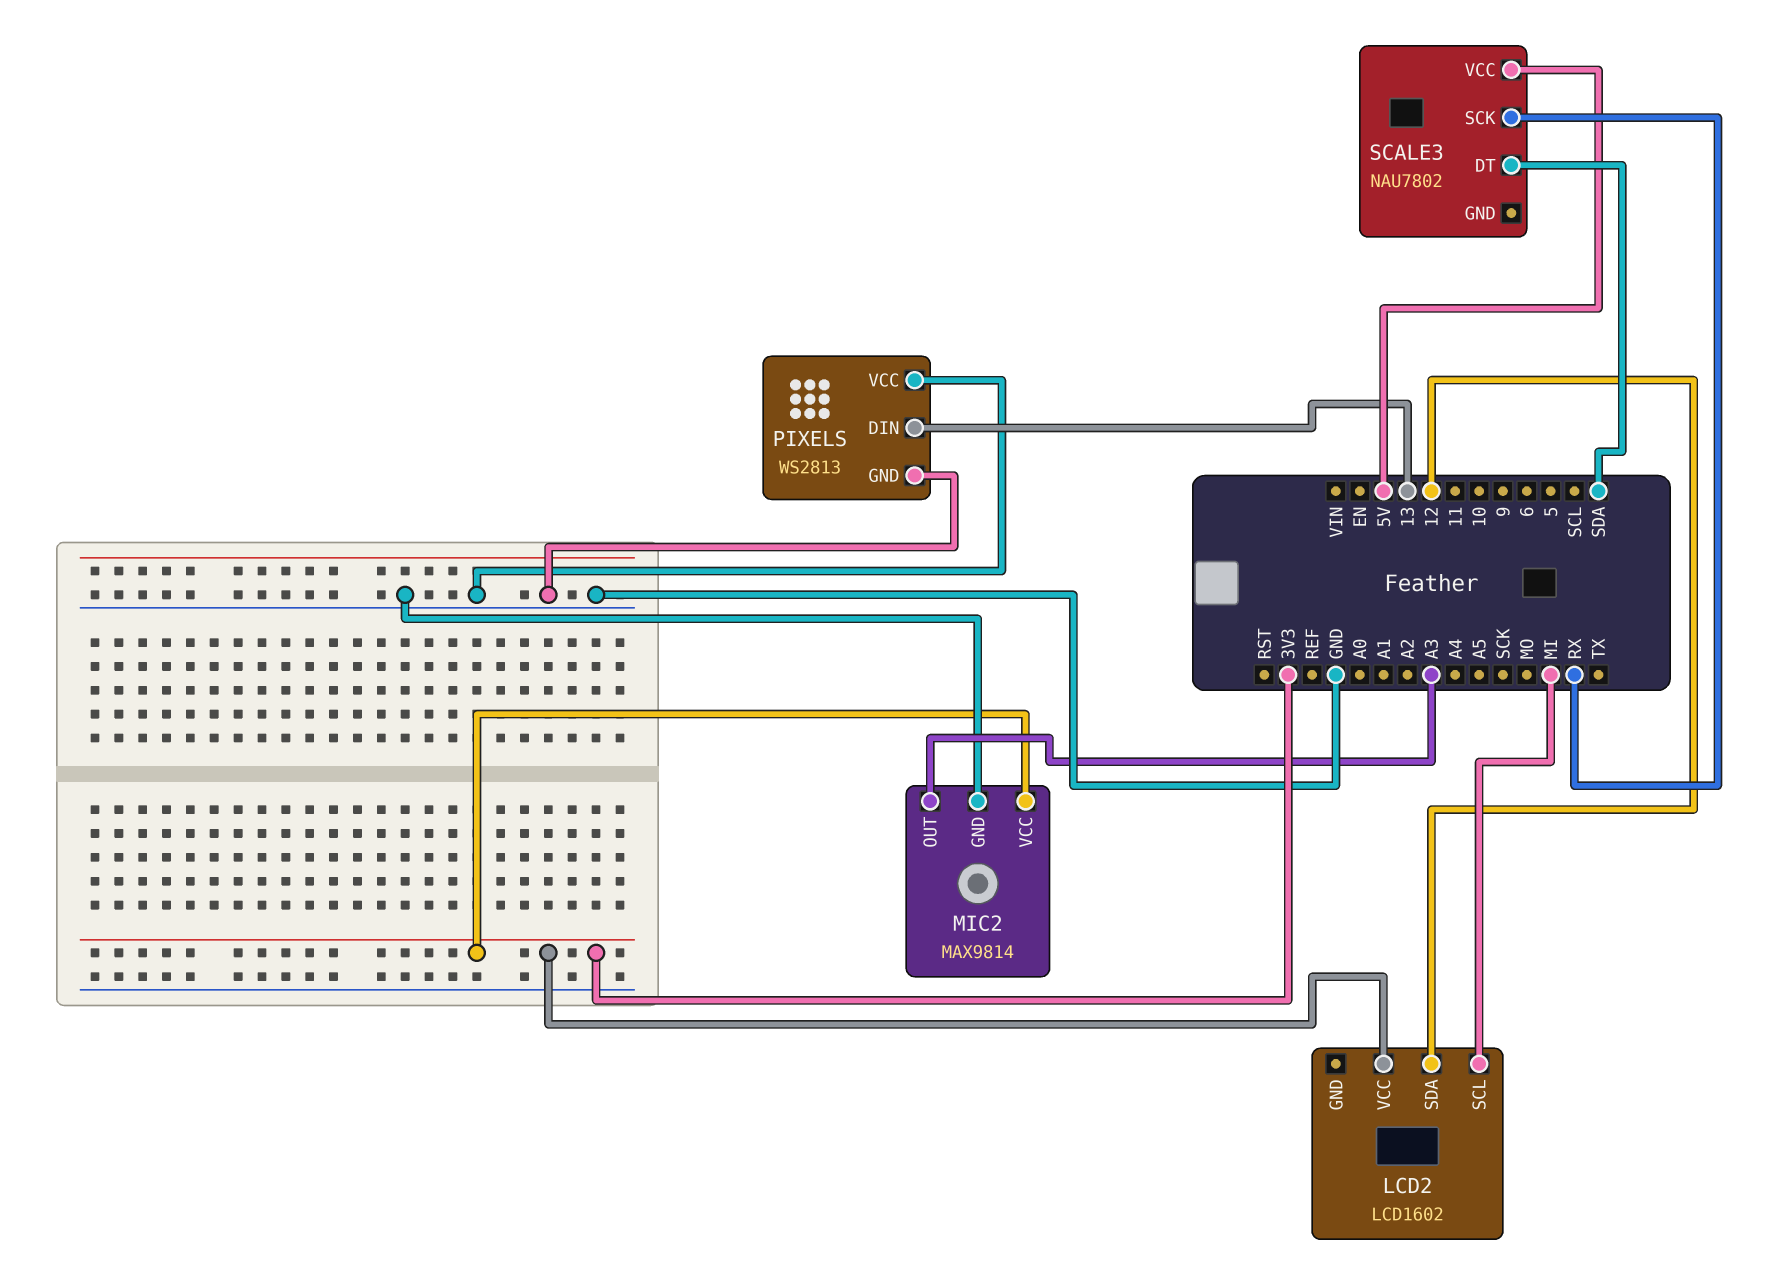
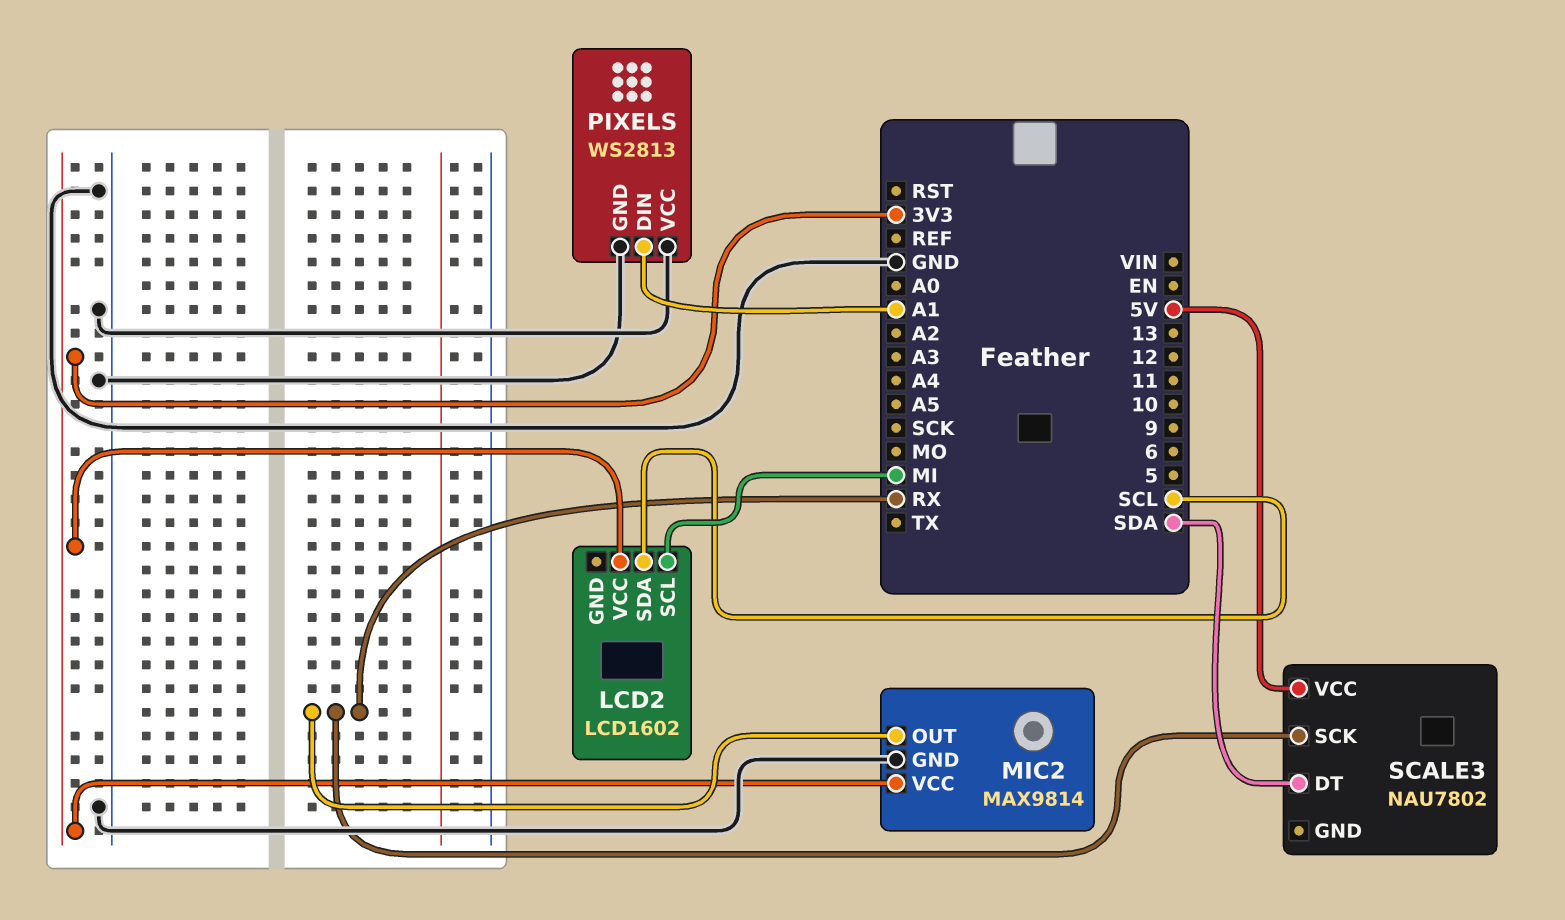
LCD2 pin SDA: 12 -> SCL
MIC2 pin OUT: A3 -> RX
PIXELS pin DIN: 13 -> A1

